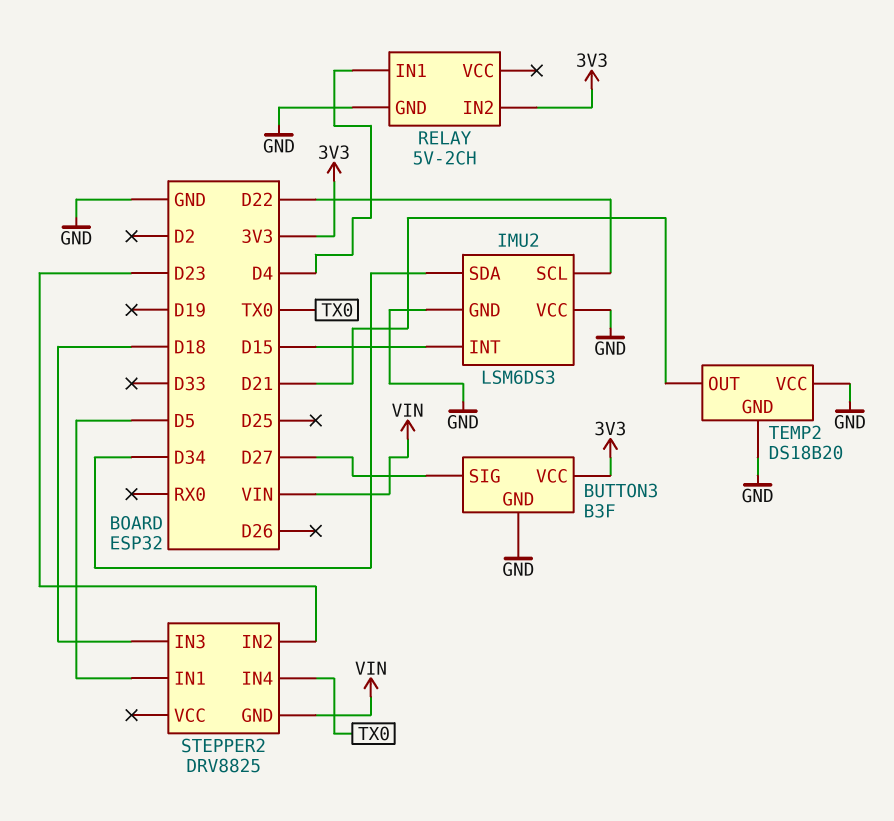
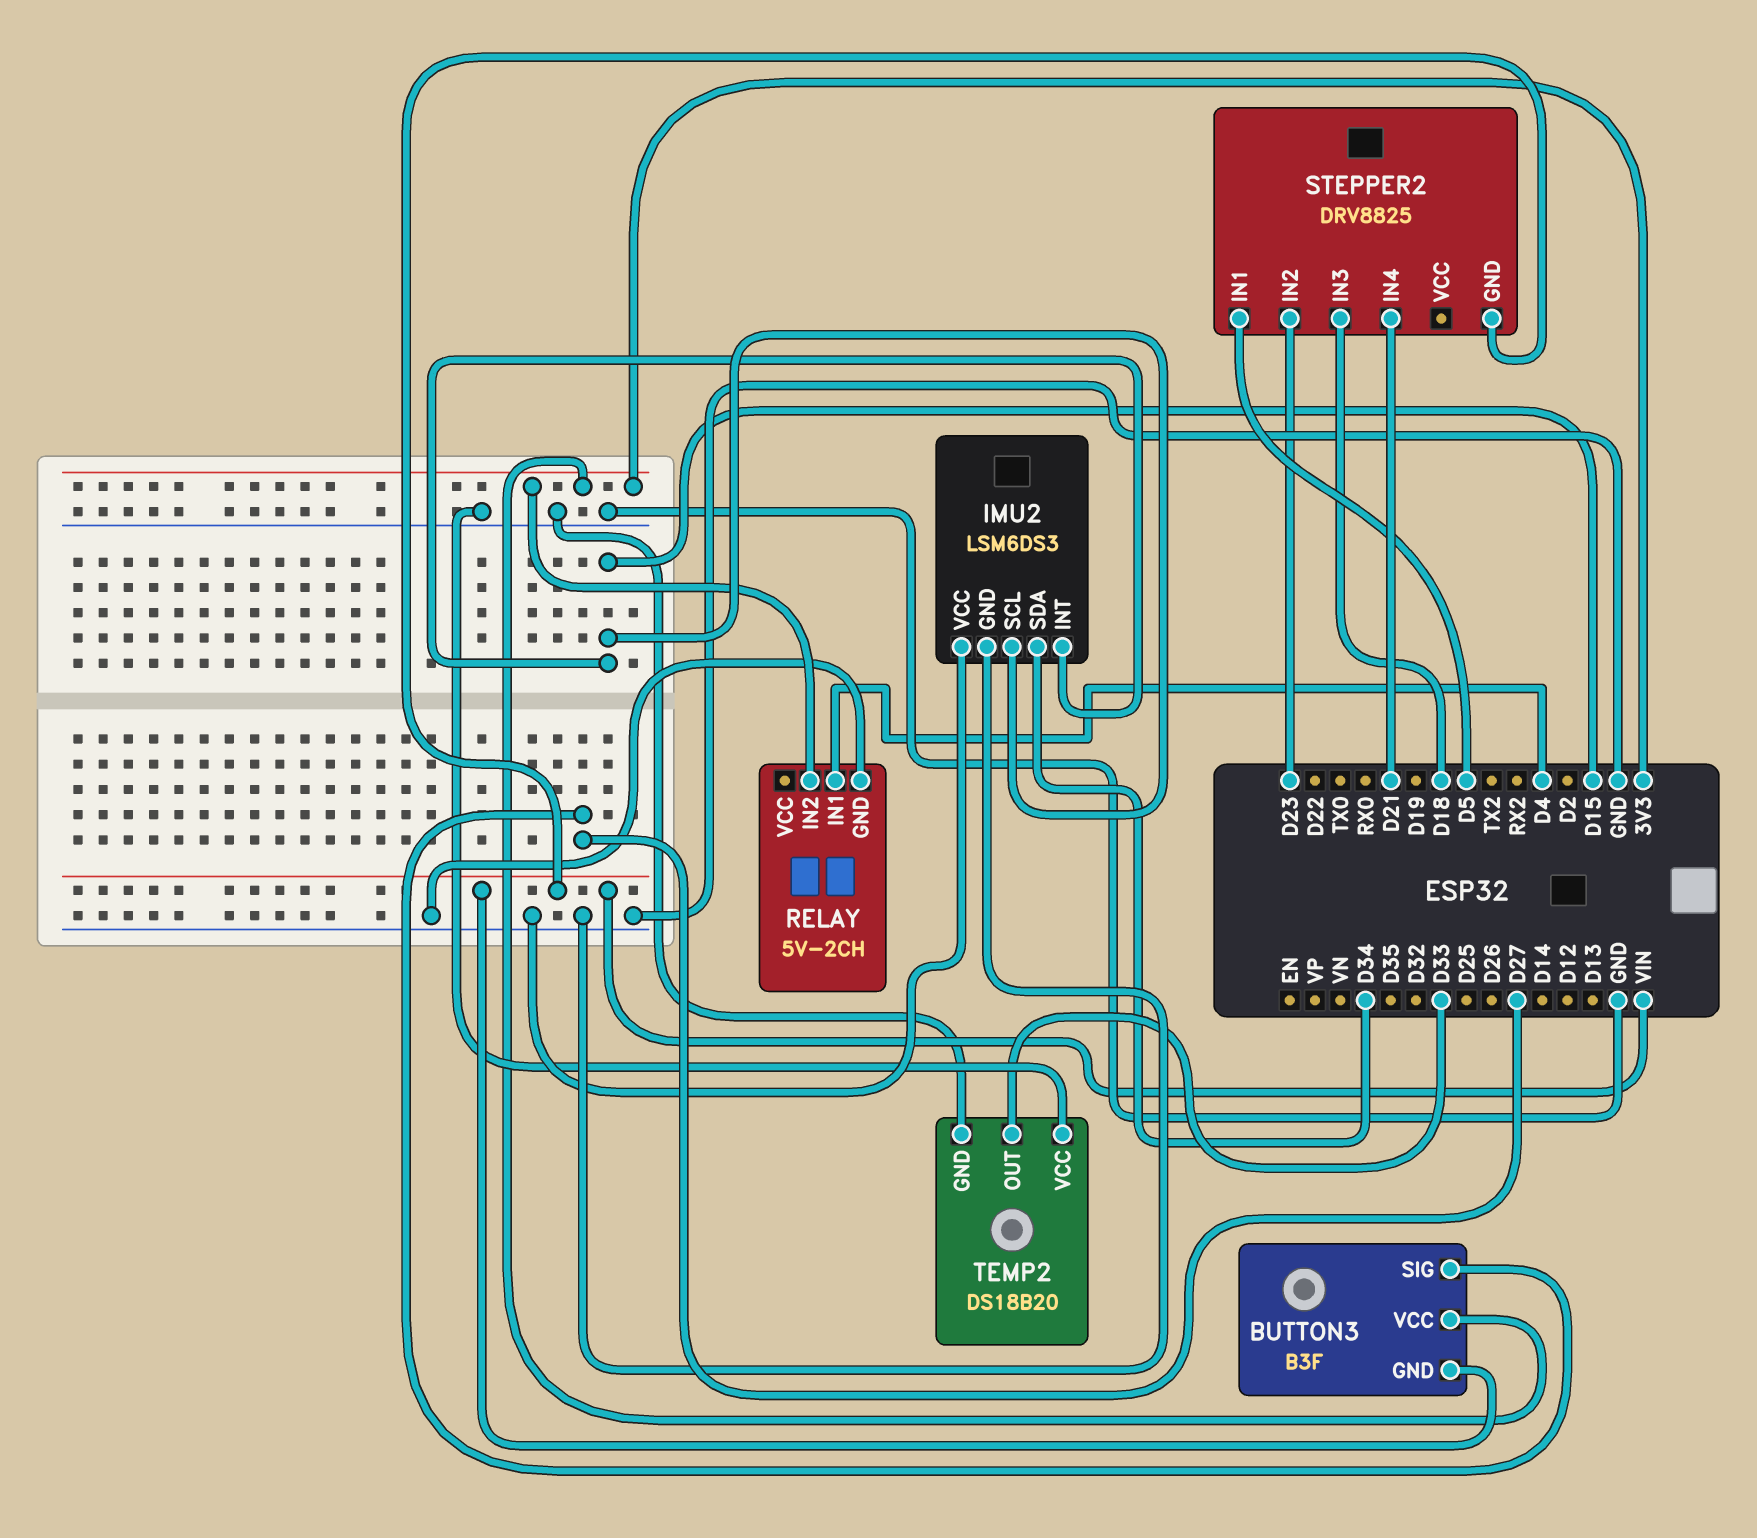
BUTTON3 pin GND: GND -> VIN
IMU2 pin SCL: D22 -> D15
STEPPER2 pin IN4: TX0 -> D21
TEMP2 pin OUT: D21 -> D33

